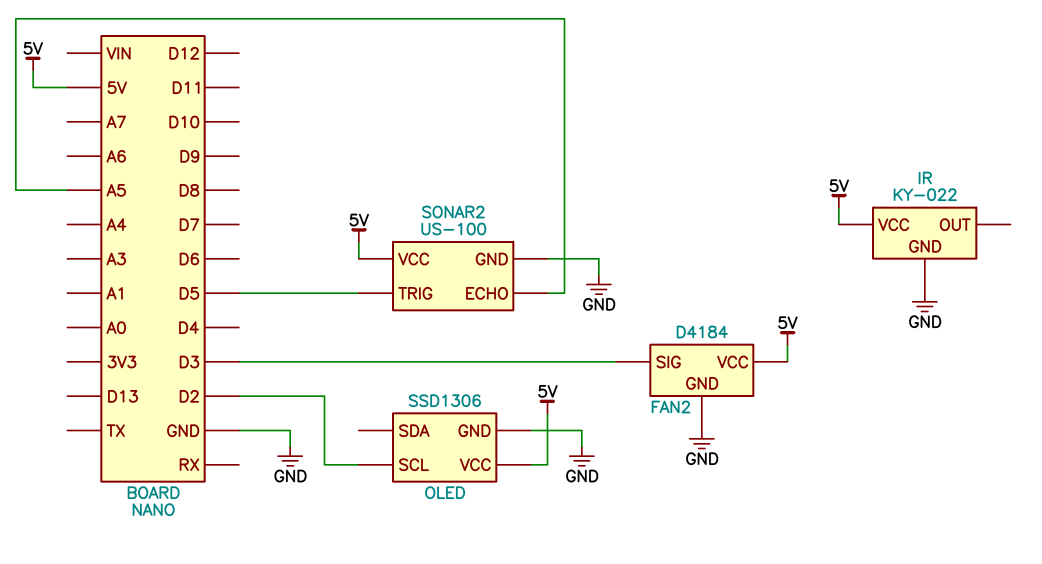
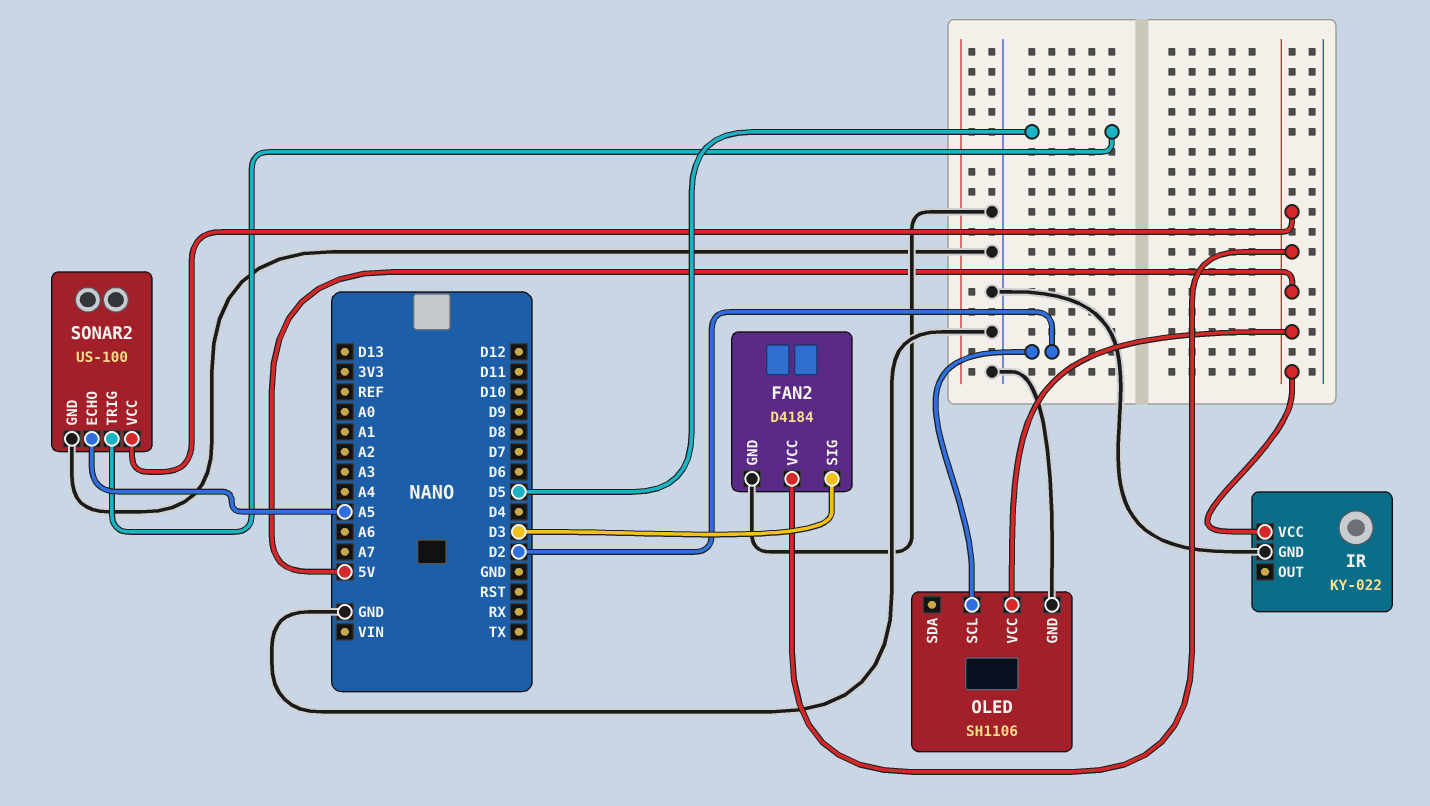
OLED: SSD1306 -> SH1106

